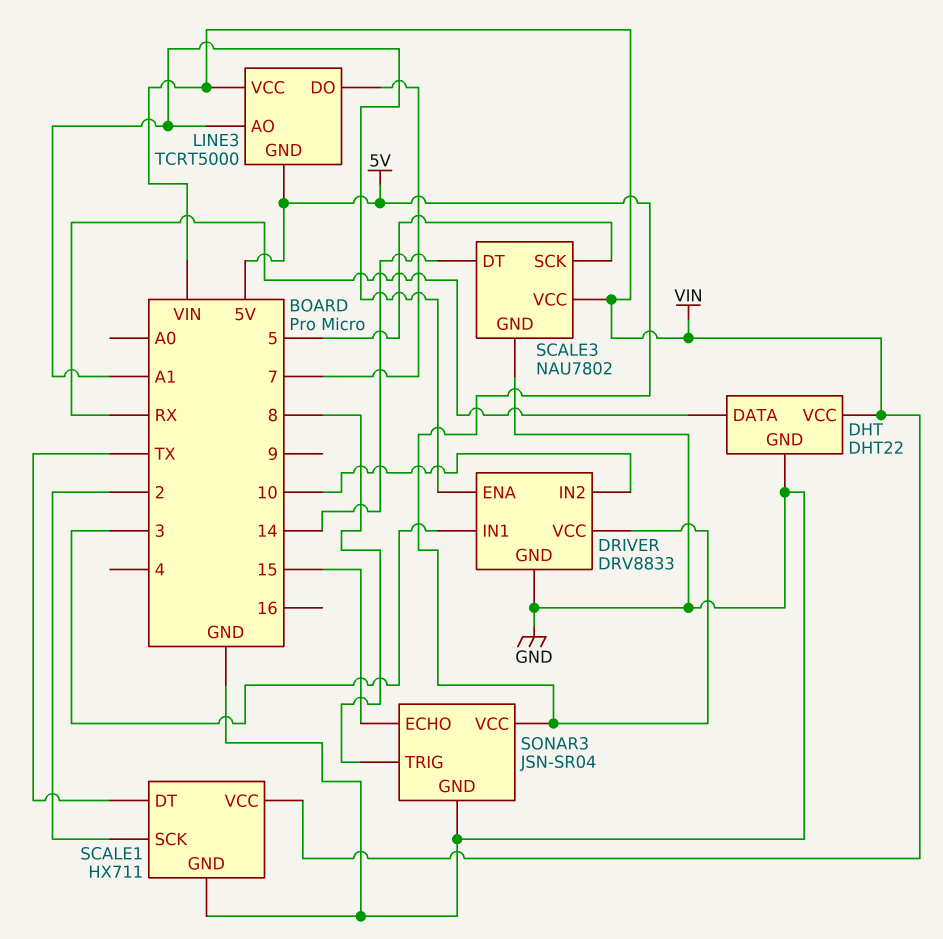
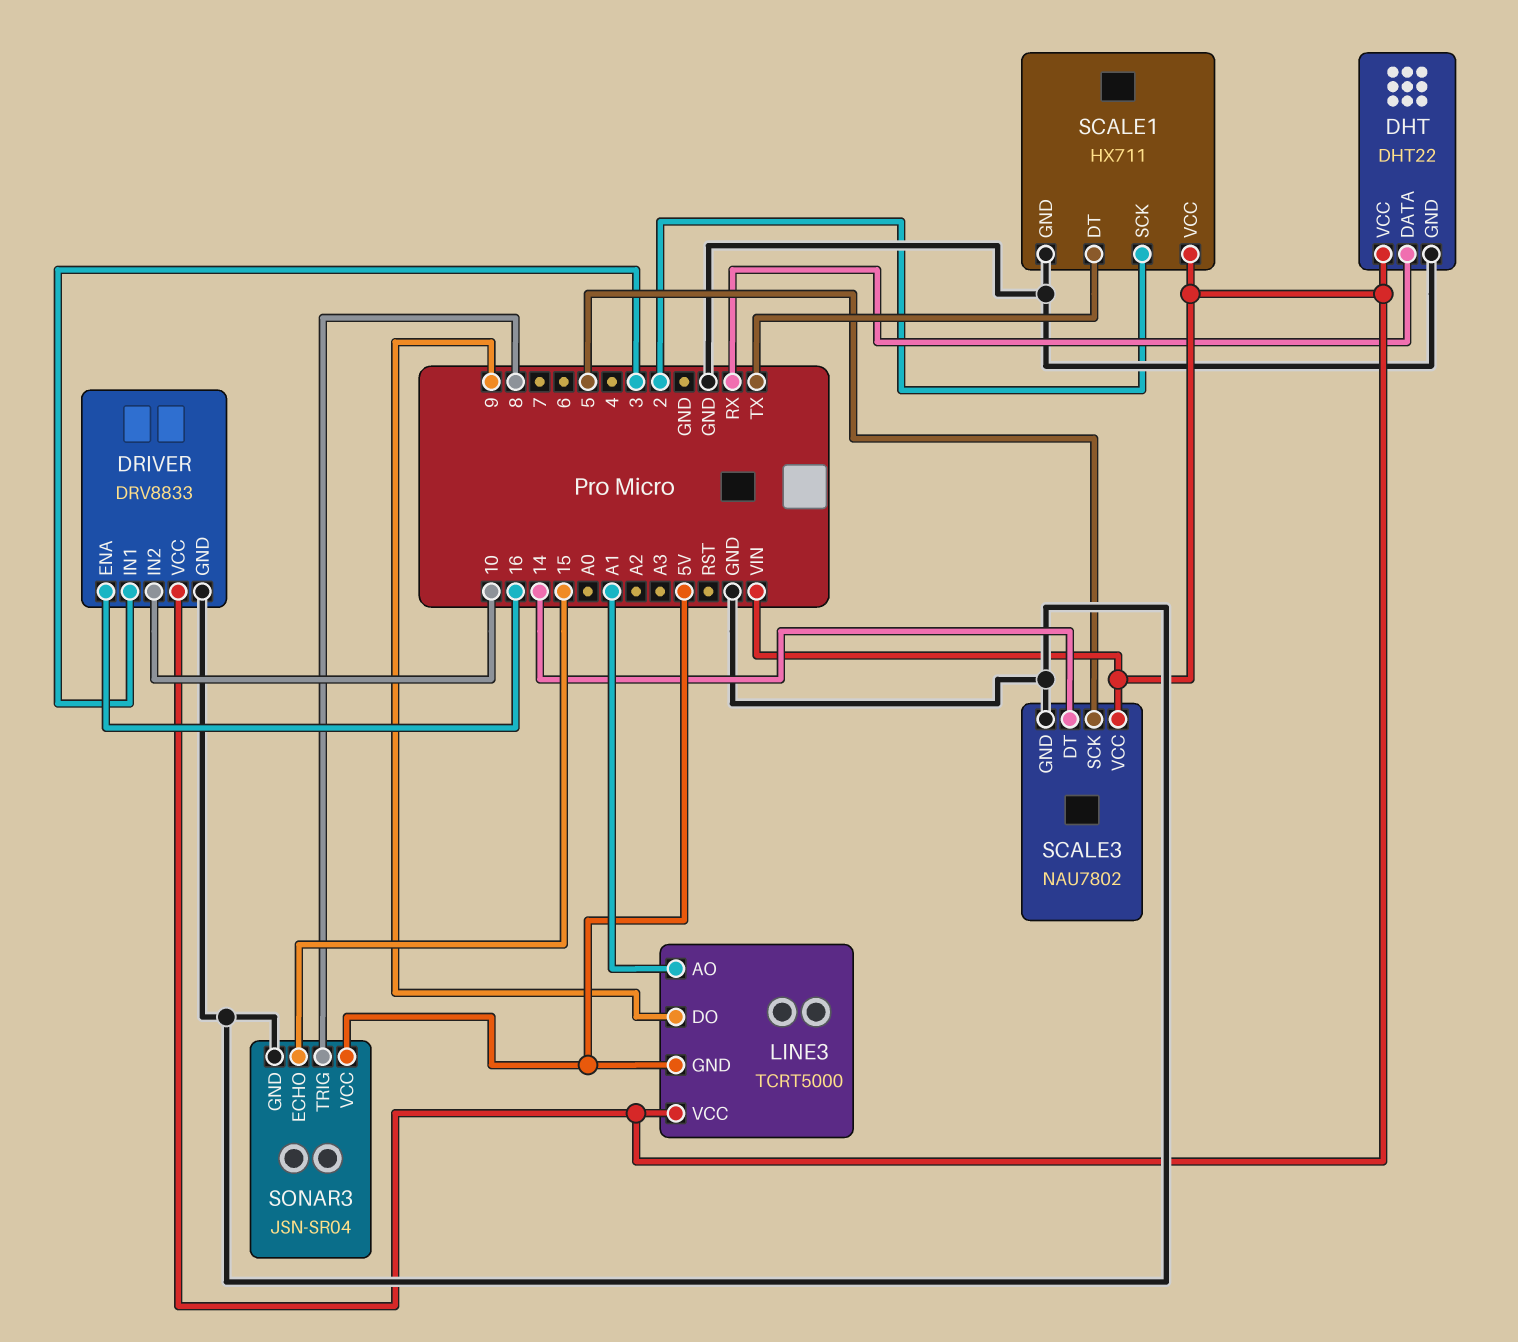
DRIVER pin ENA: A1 -> 16
DRIVER pin VCC: 5V -> VIN
LINE3 pin DO: 7 -> 9

